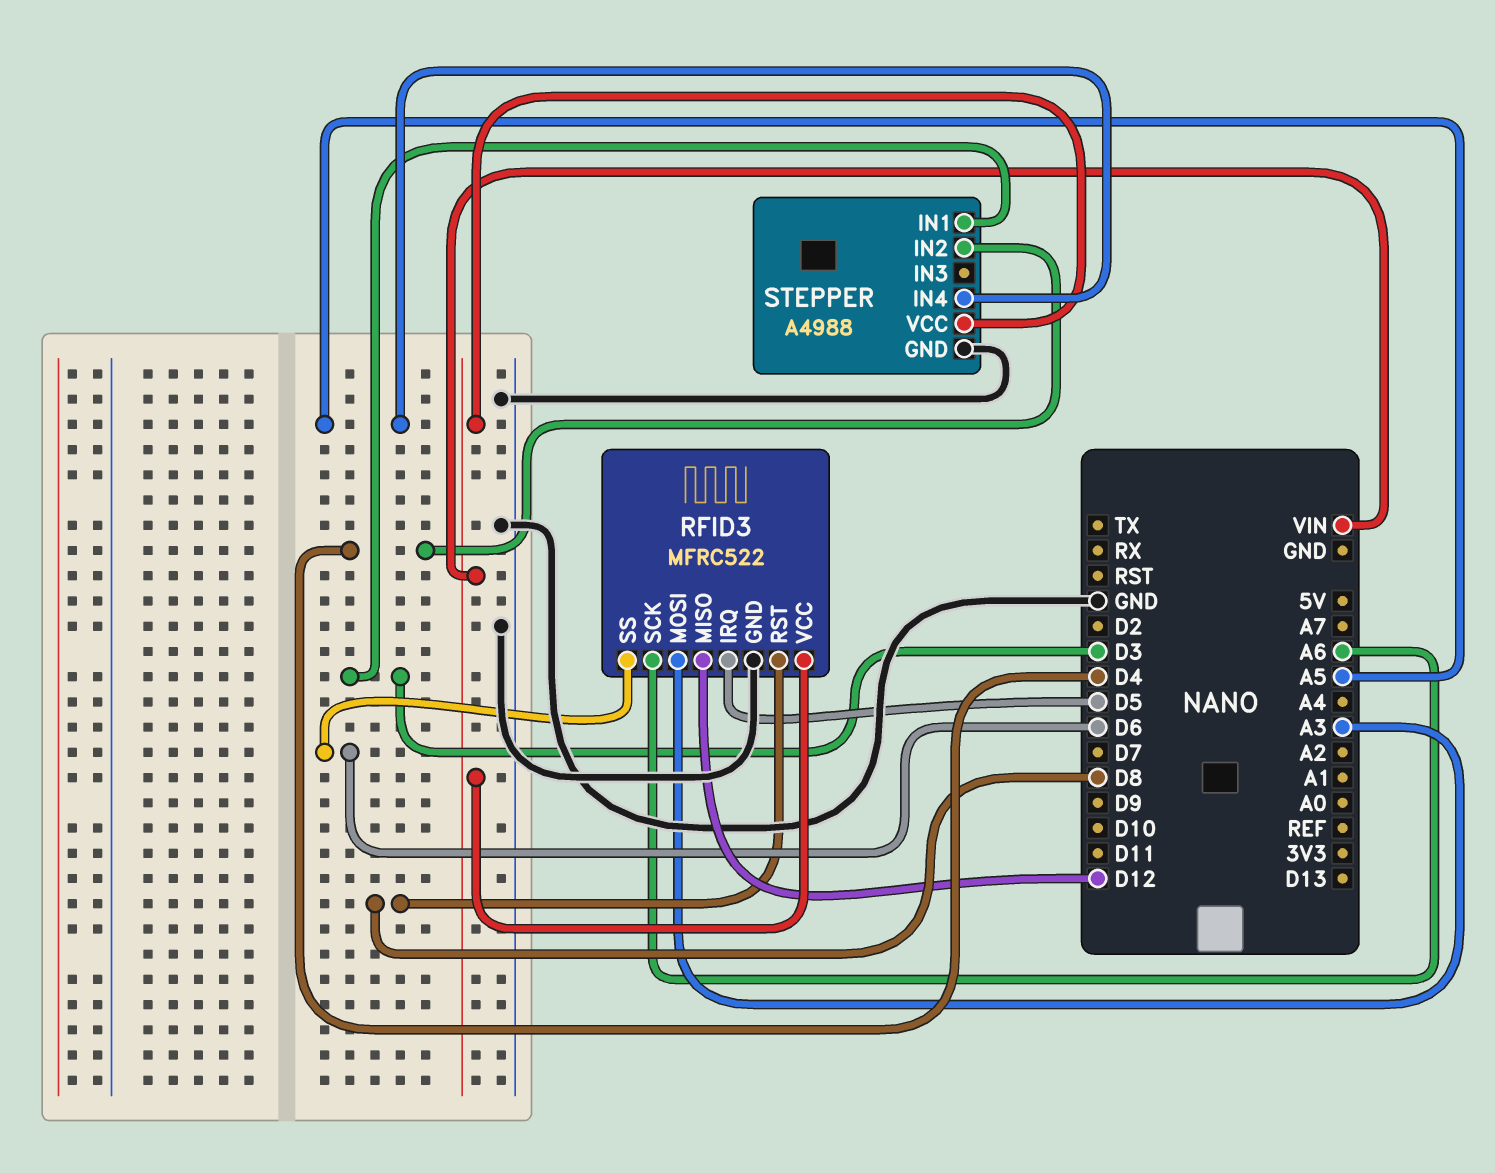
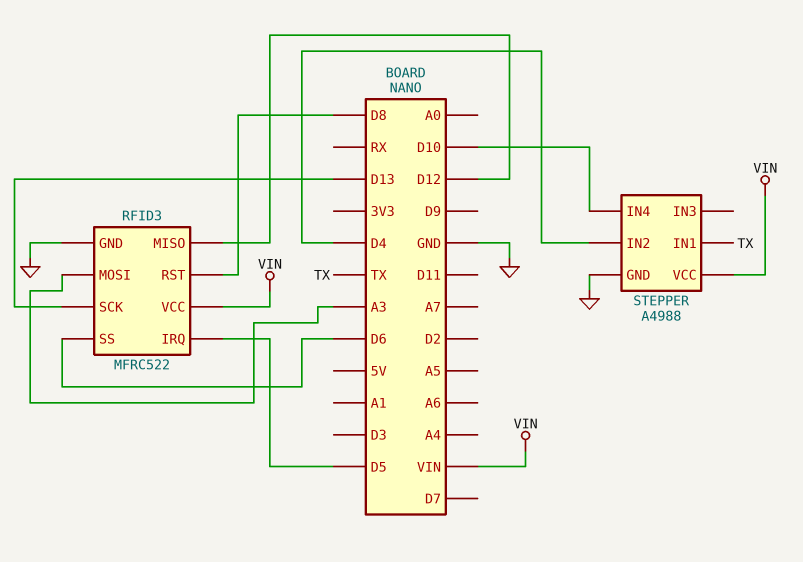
RFID3 pin SCK: A6 -> D13
STEPPER pin IN1: D3 -> TX
STEPPER pin IN4: A5 -> D10

